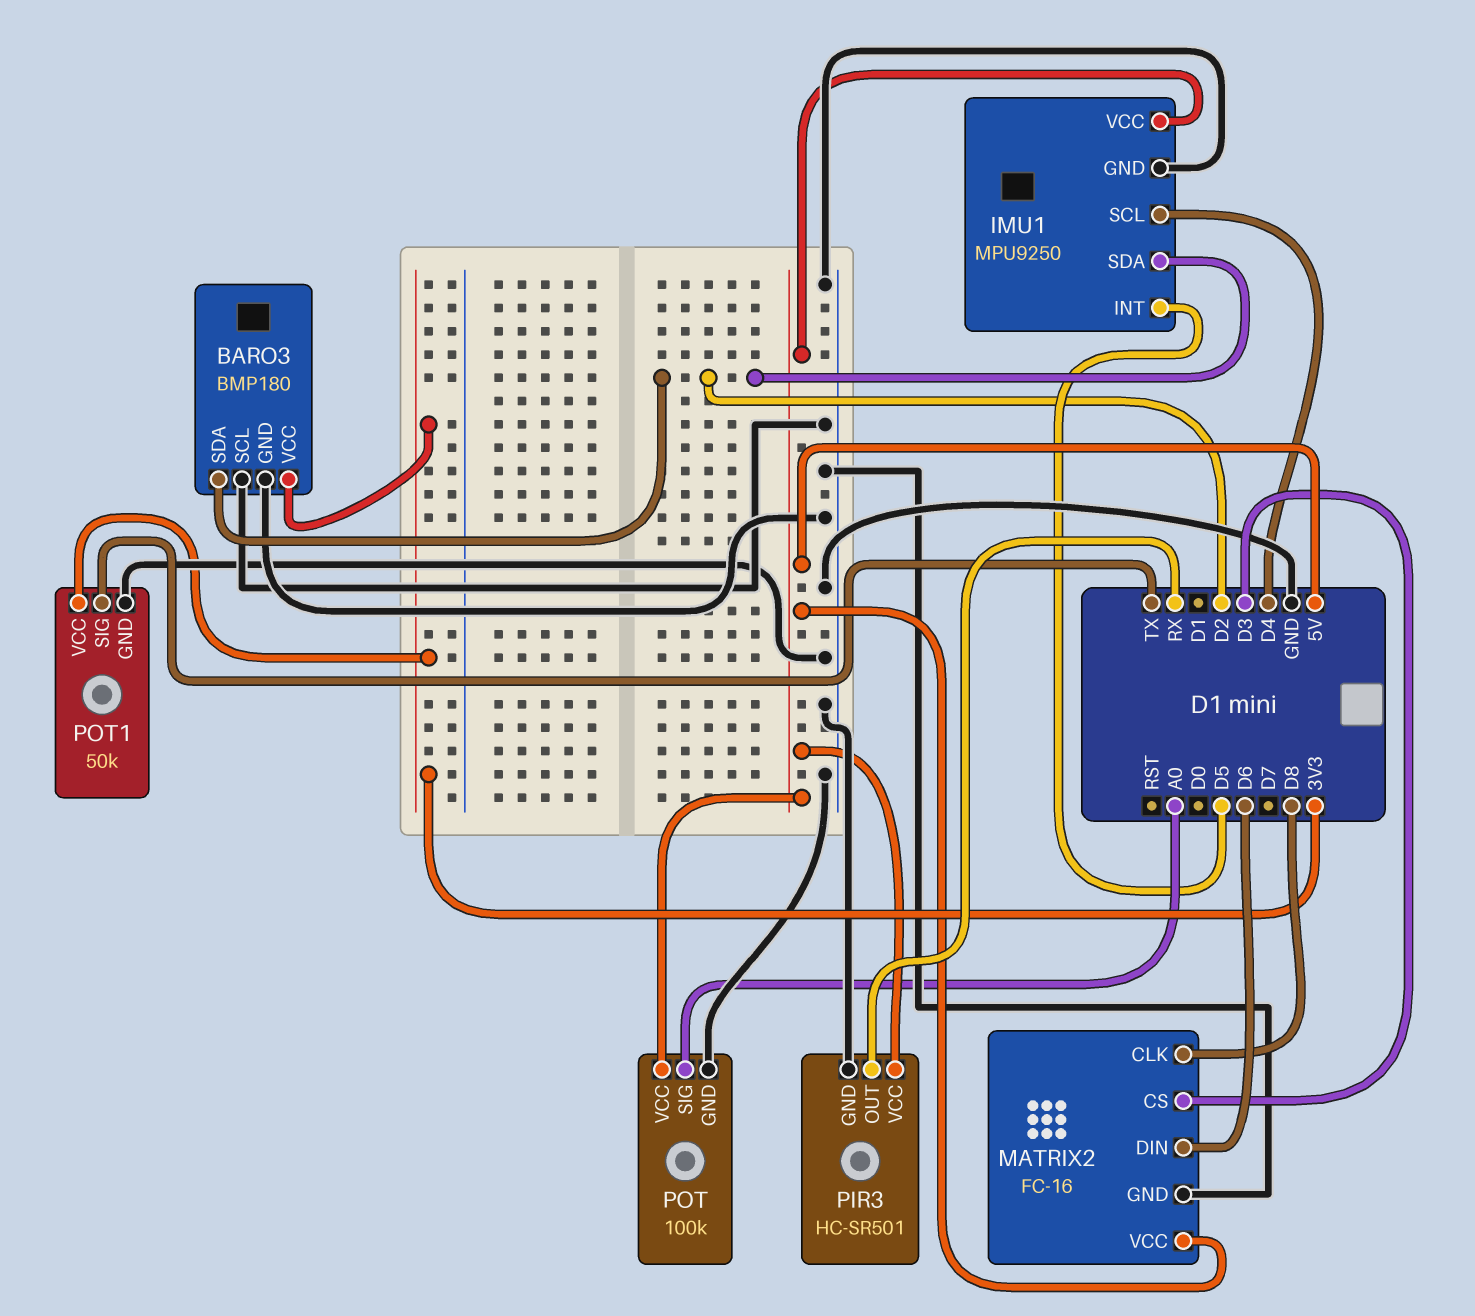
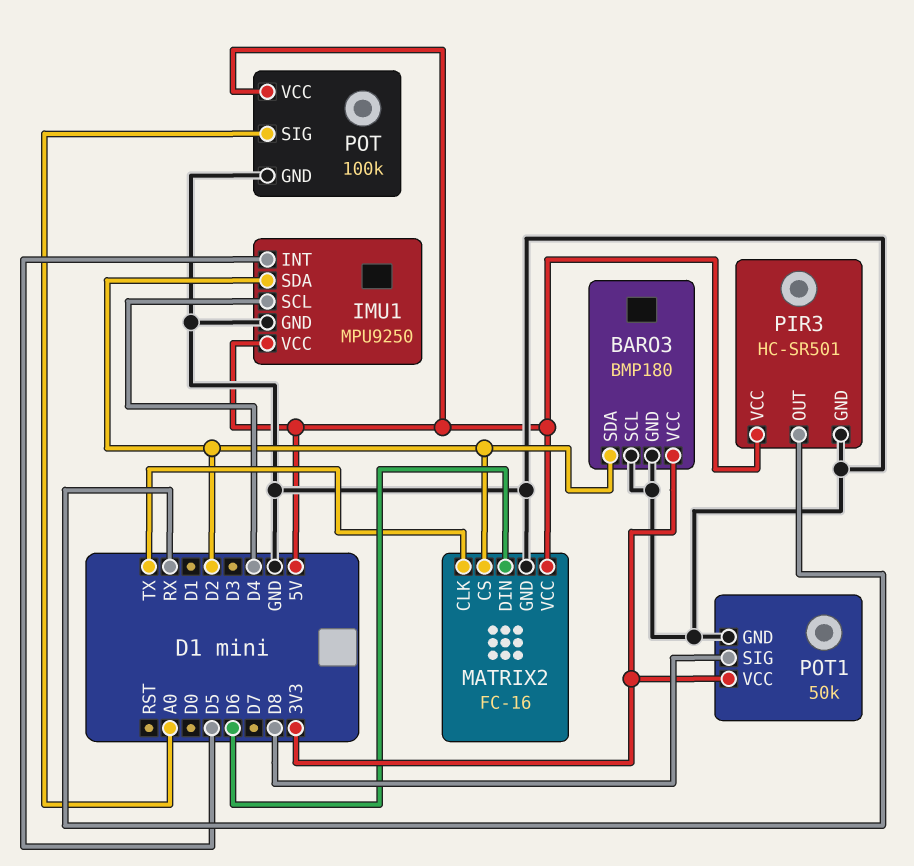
MATRIX2 pin CLK: D8 -> TX
MATRIX2 pin CS: D3 -> D2
POT1 pin SIG: TX -> D8

